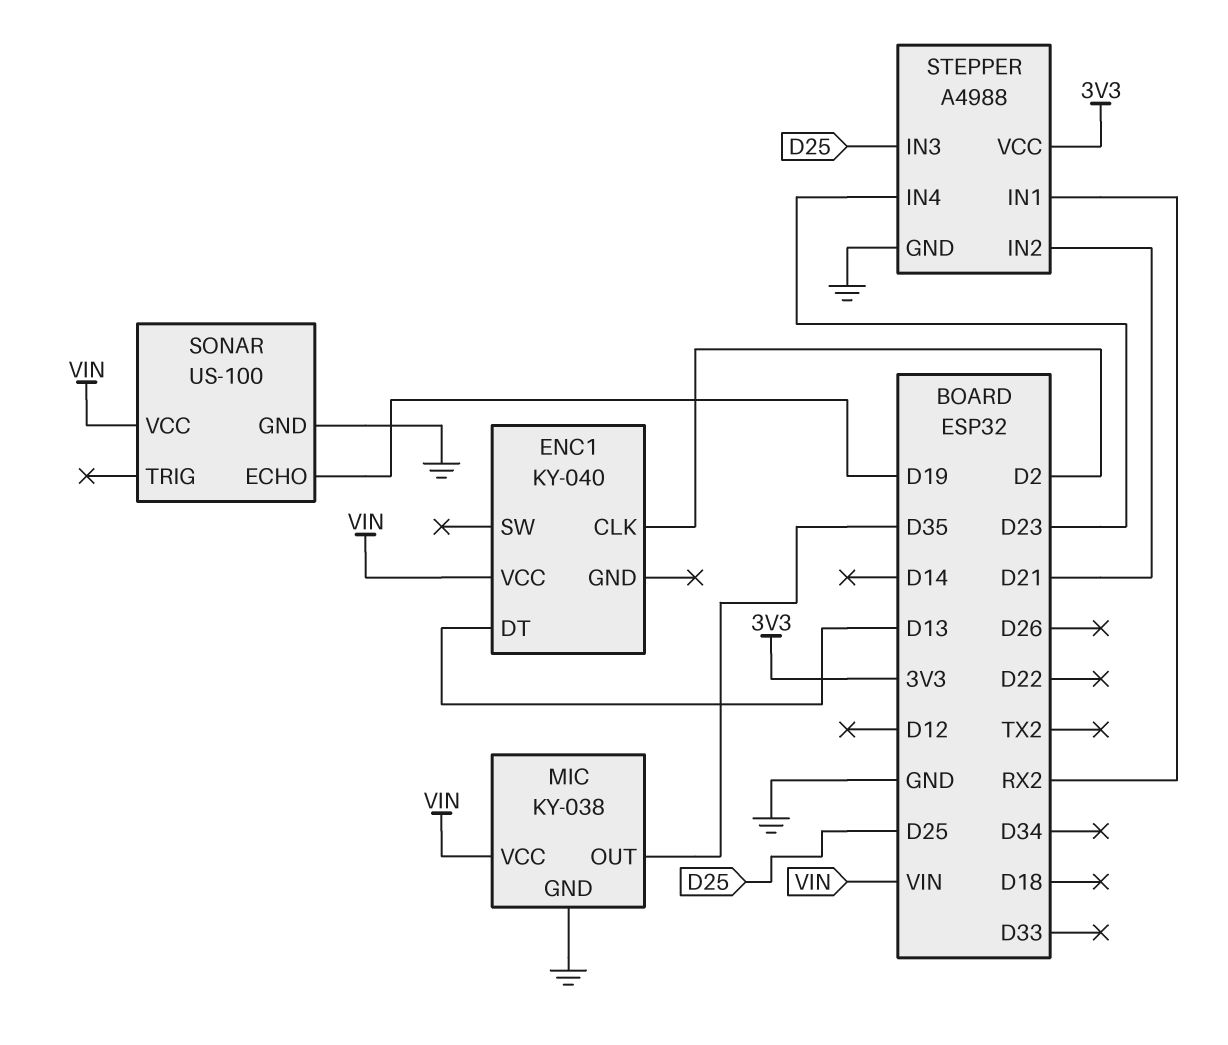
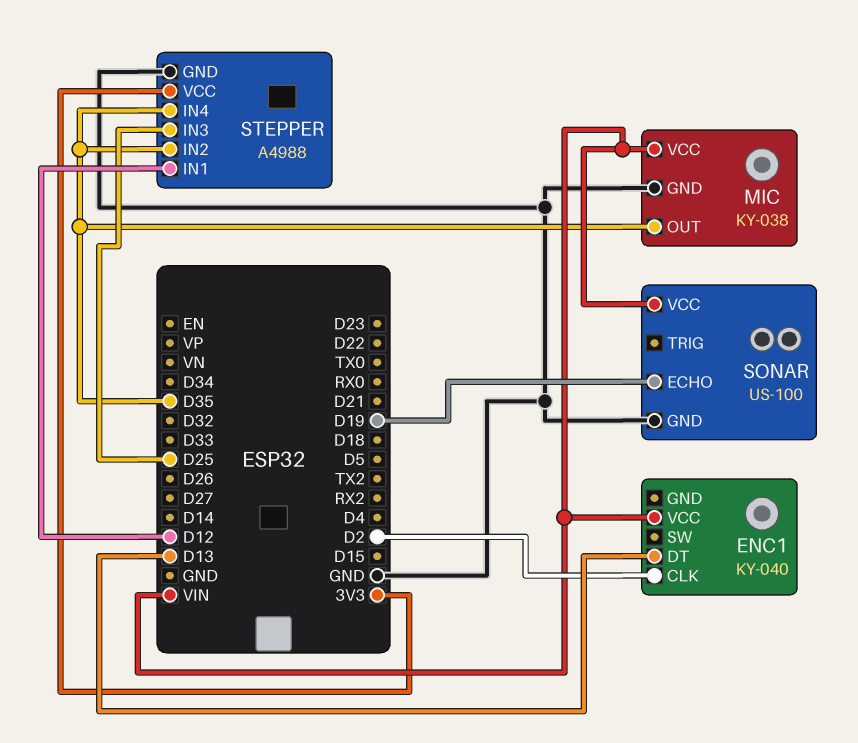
STEPPER pin IN1: RX2 -> D12
STEPPER pin IN2: D21 -> D35
STEPPER pin IN4: D23 -> D35

